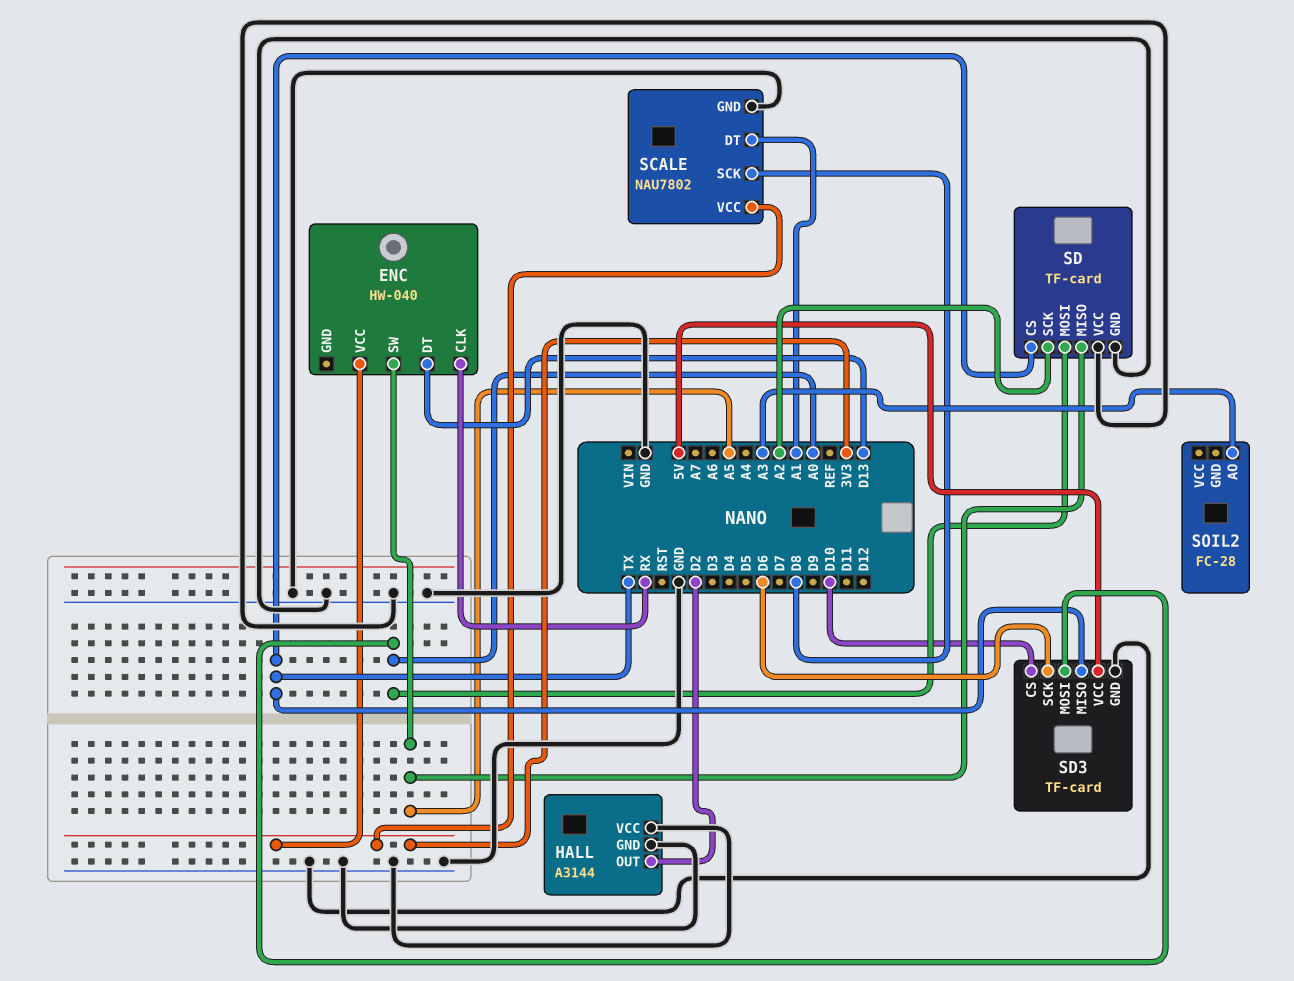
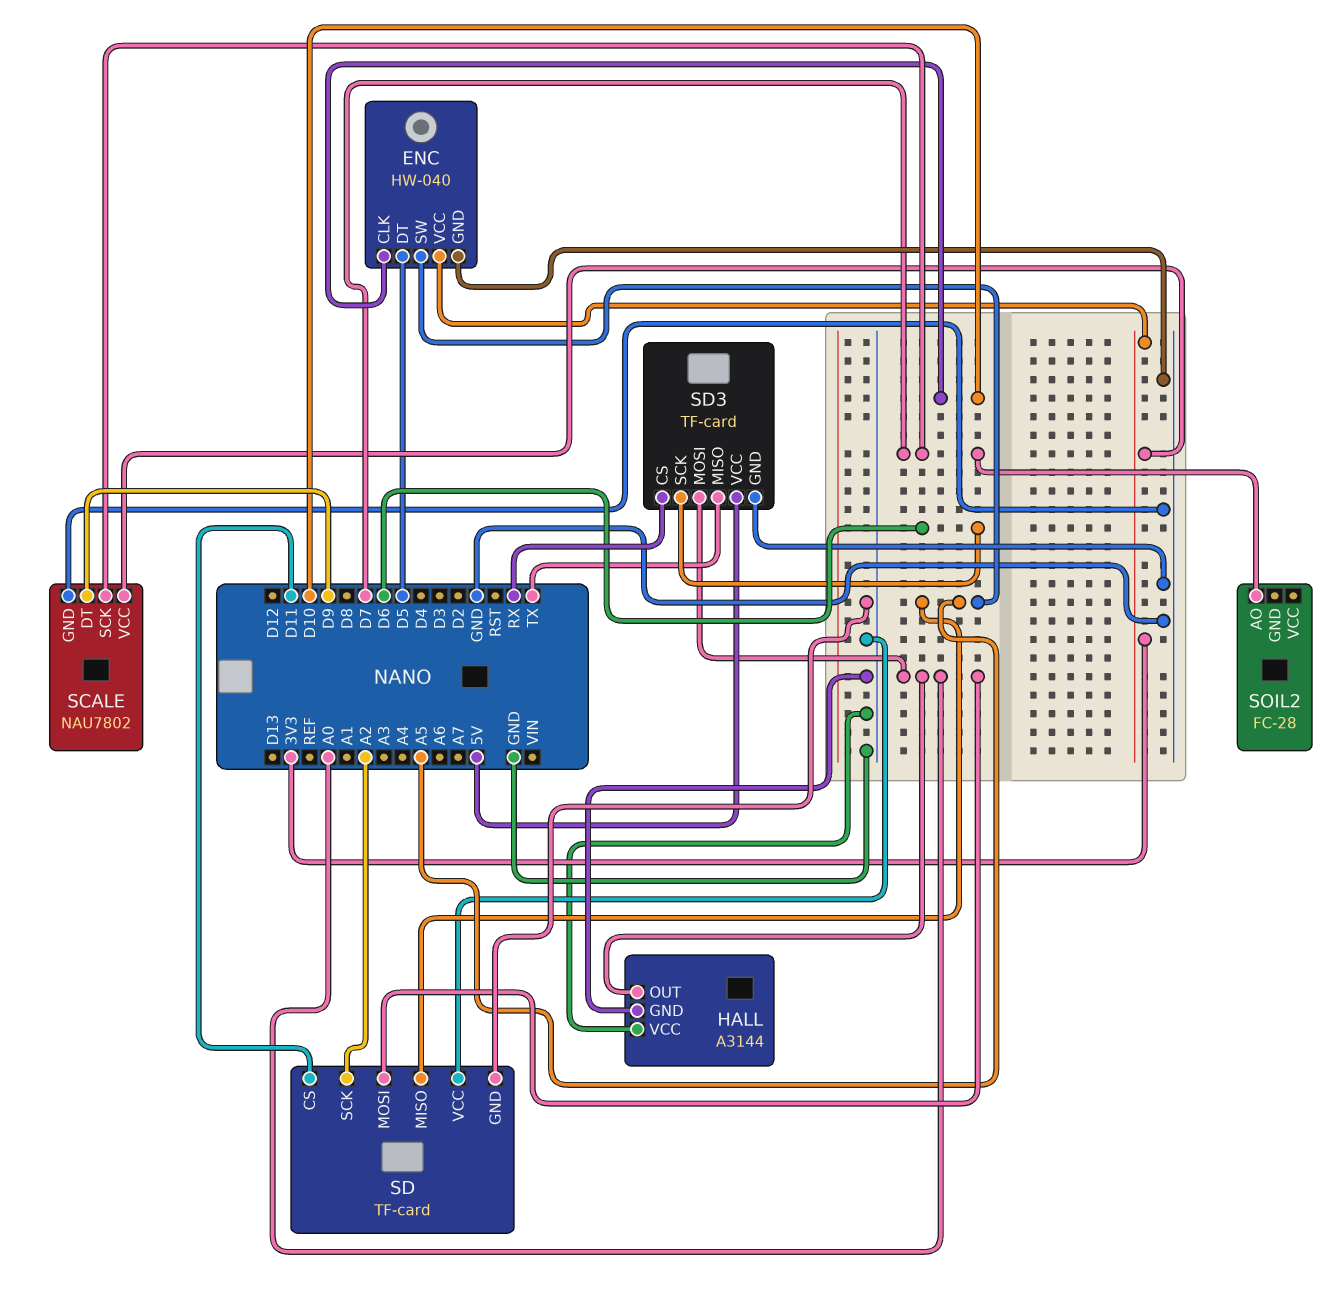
ENC pin CLK: RX -> D10
ENC pin DT: D13 -> D5
ENC pin GND: none -> GND
HALL pin OUT: D2 -> A0
SCALE pin DT: A1 -> D9
SCALE pin SCK: D8 -> D7
SD pin CS: TX -> D11
SD3 pin CS: D10 -> RX
SOIL2 pin AO: A3 -> D7

